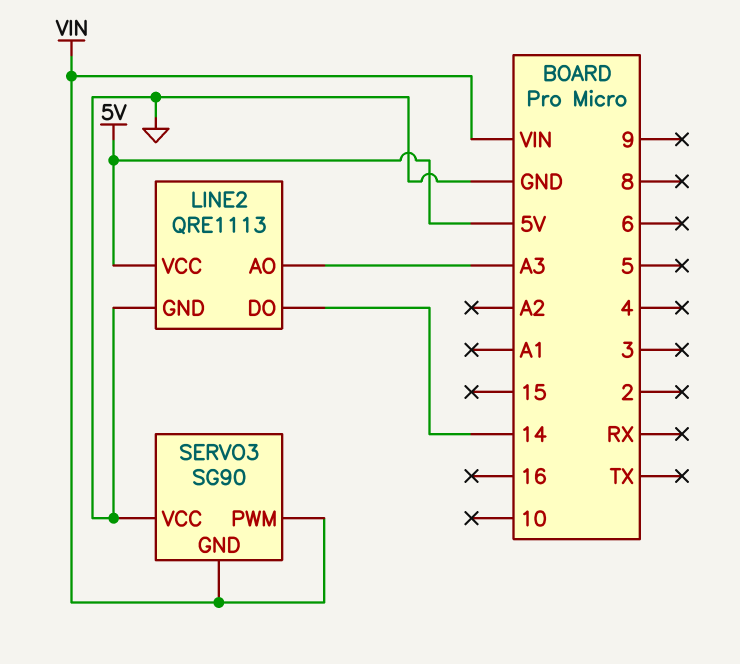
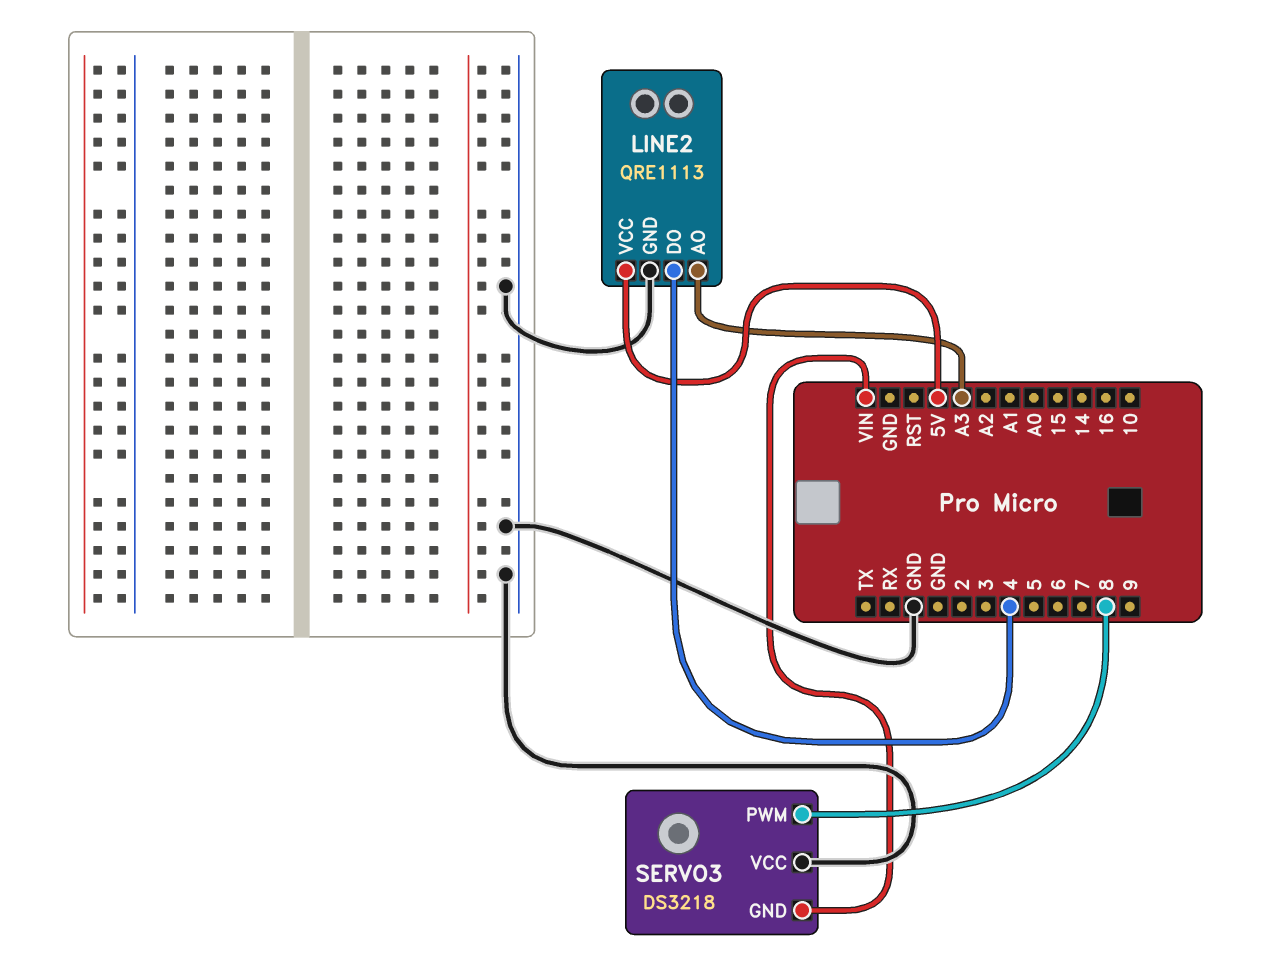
LINE2 pin DO: 14 -> 4
SERVO3: SG90 -> DS3218
SERVO3 pin PWM: VIN -> 8

